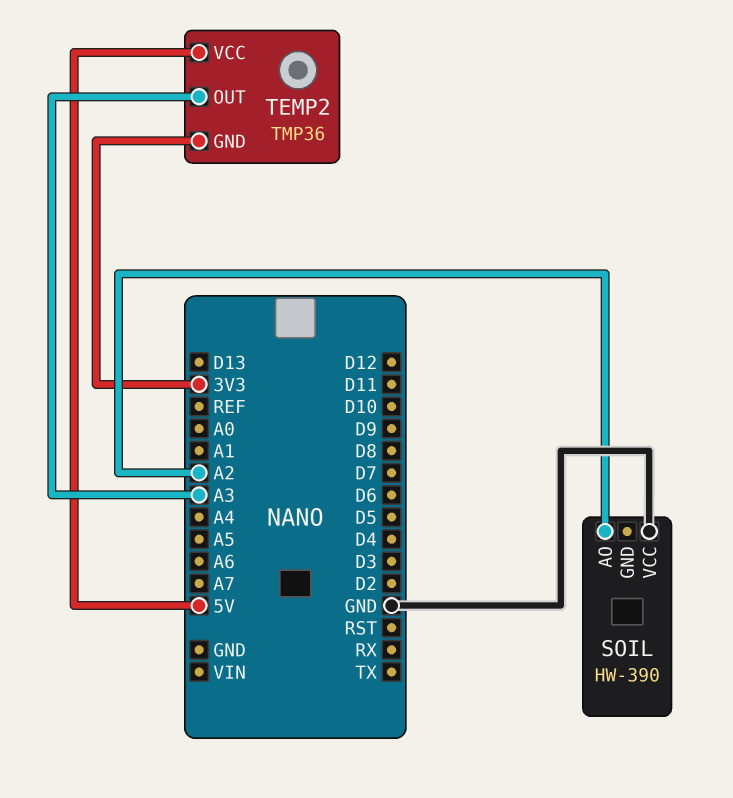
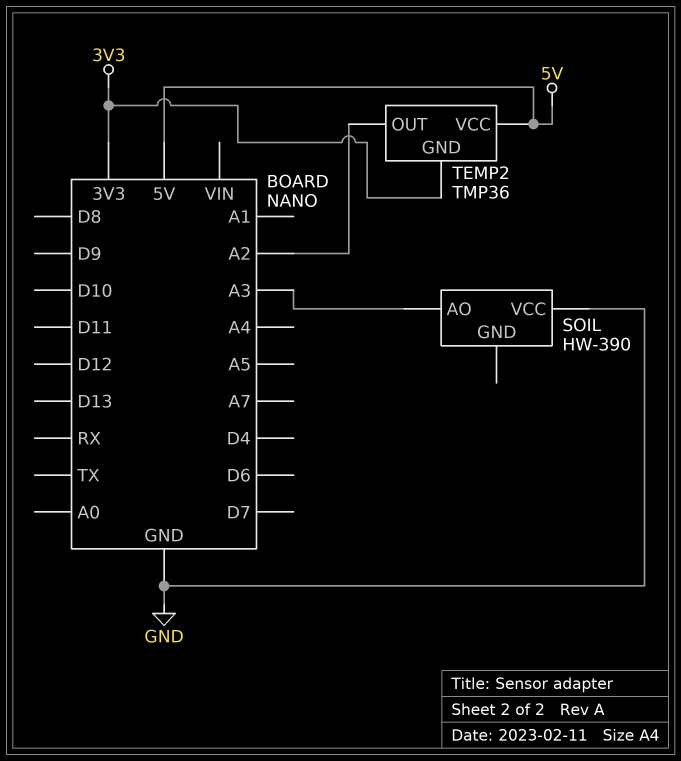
SOIL pin AO: A2 -> A3
TEMP2 pin OUT: A3 -> A2

